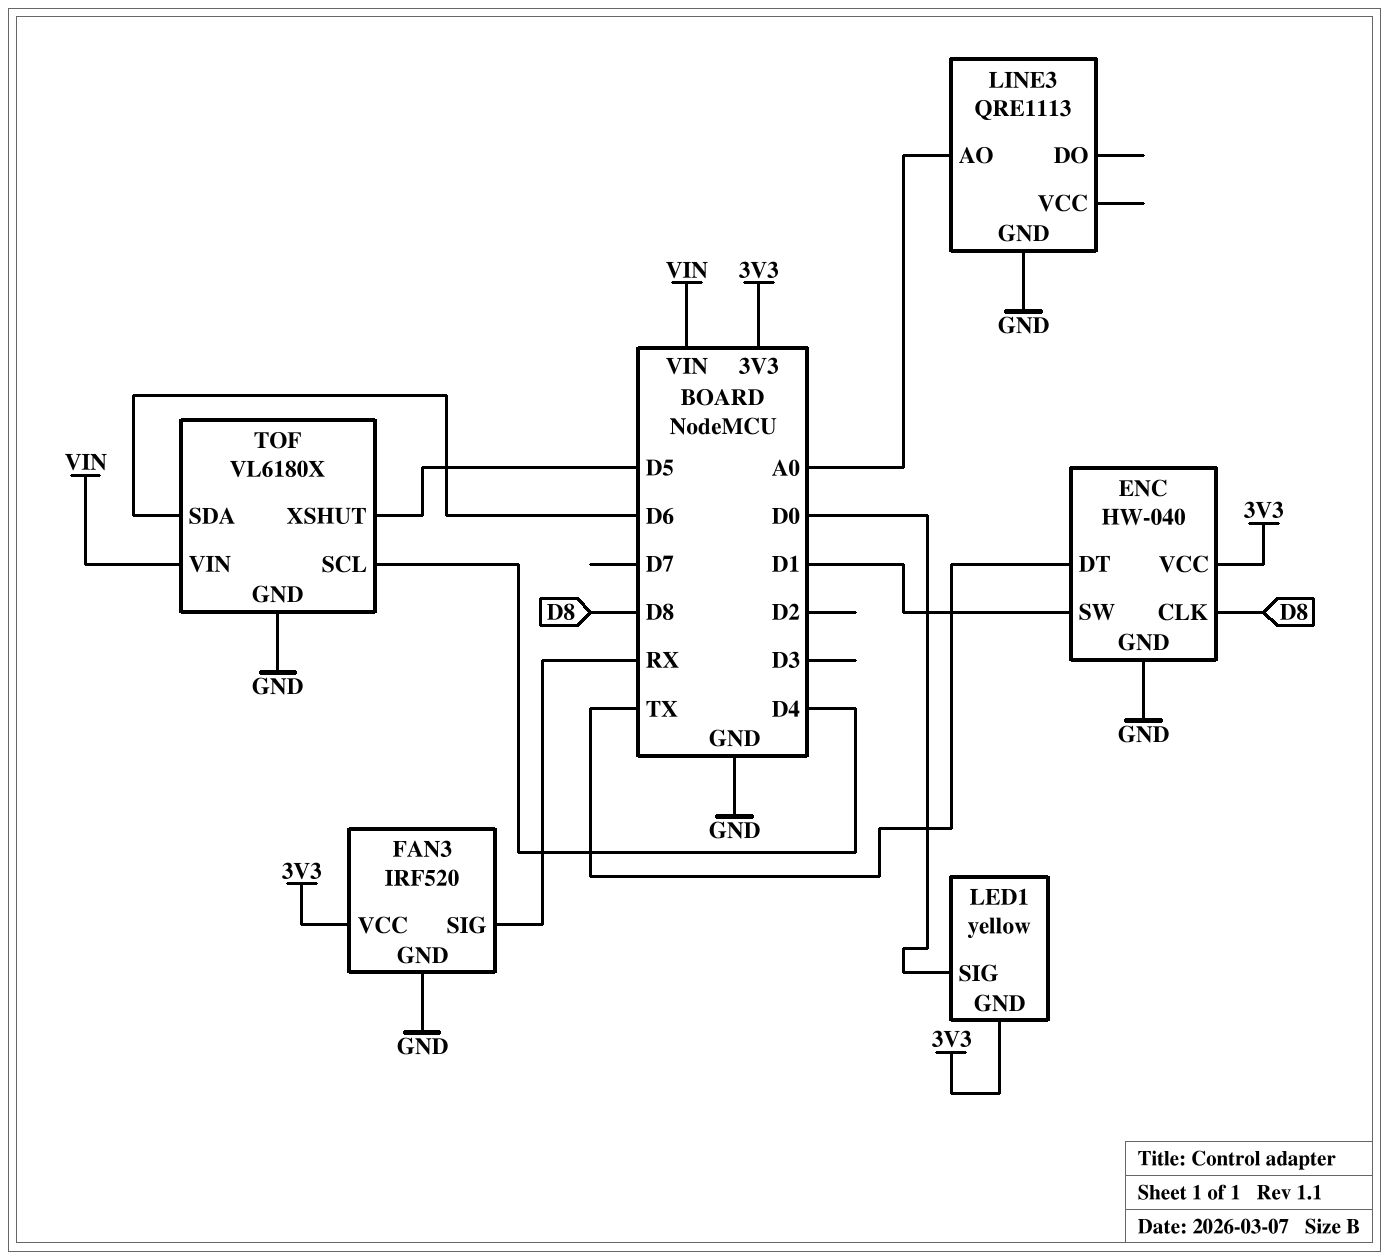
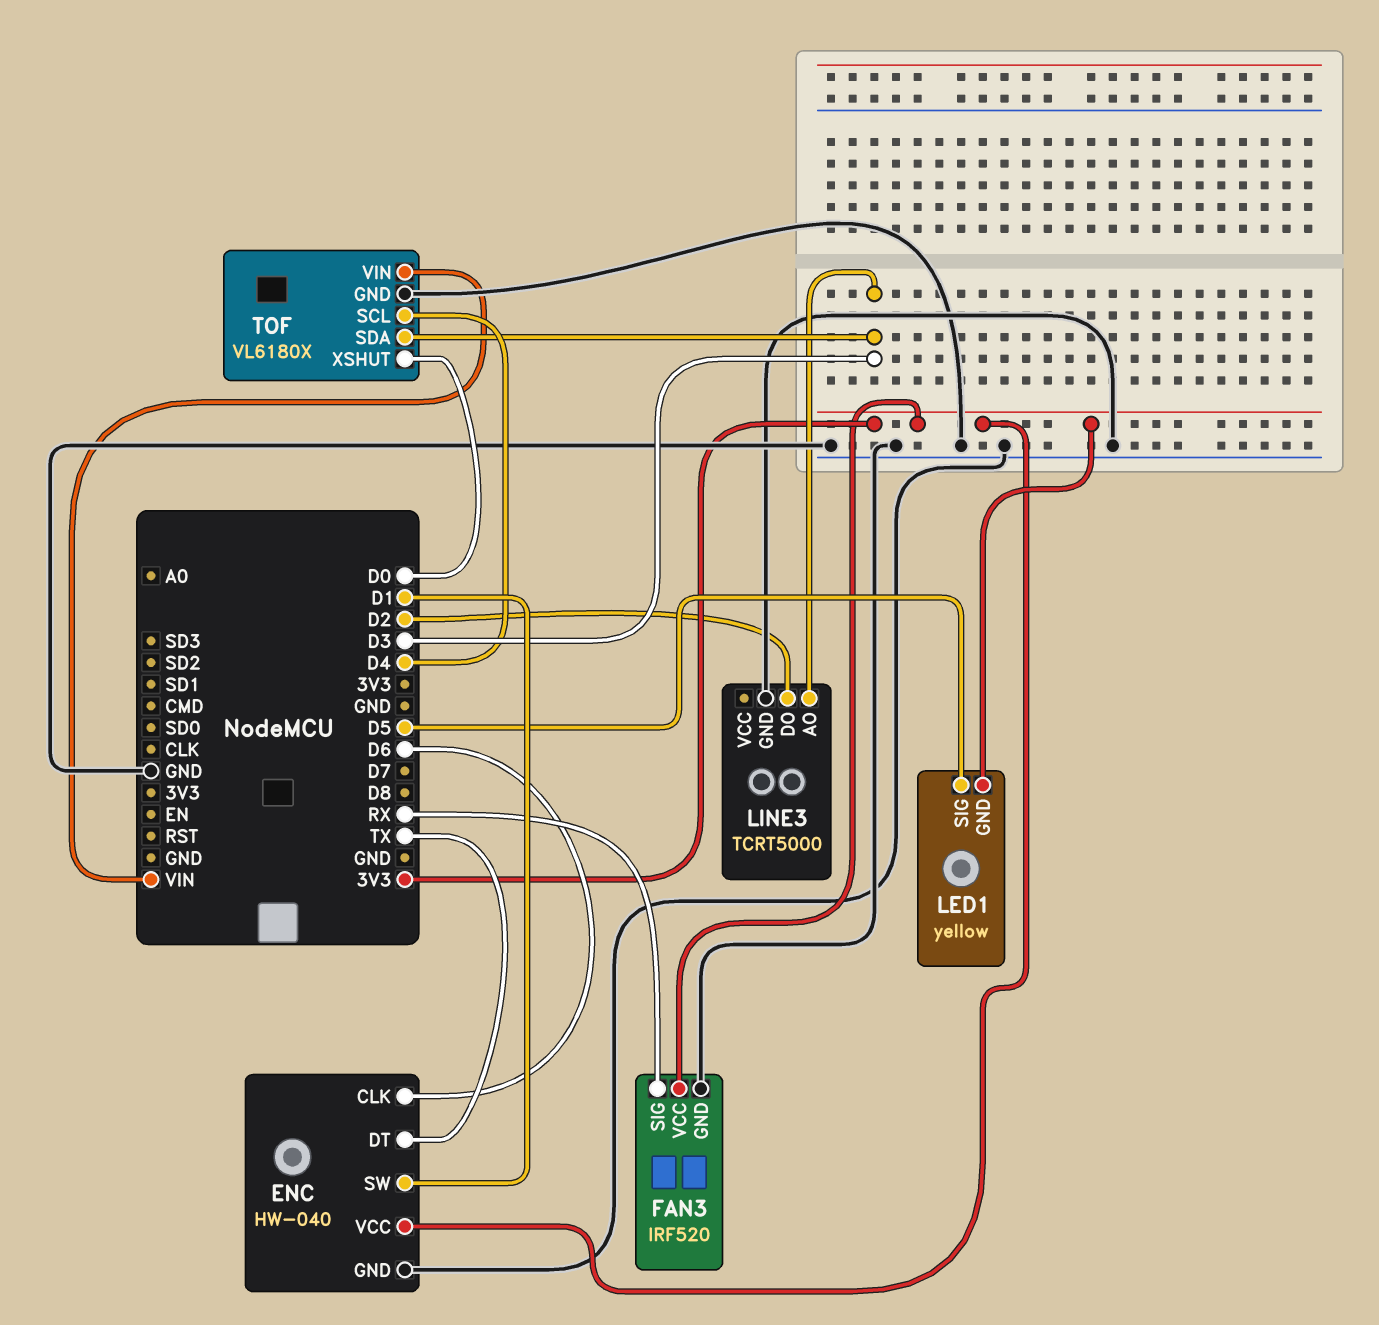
ENC pin CLK: D8 -> D6
LED1 pin SIG: D0 -> D5
LINE3: QRE1113 -> TCRT5000
LINE3 pin AO: A0 -> D3
LINE3 pin DO: none -> D2
TOF pin SDA: D6 -> D3
TOF pin XSHUT: D5 -> D0

